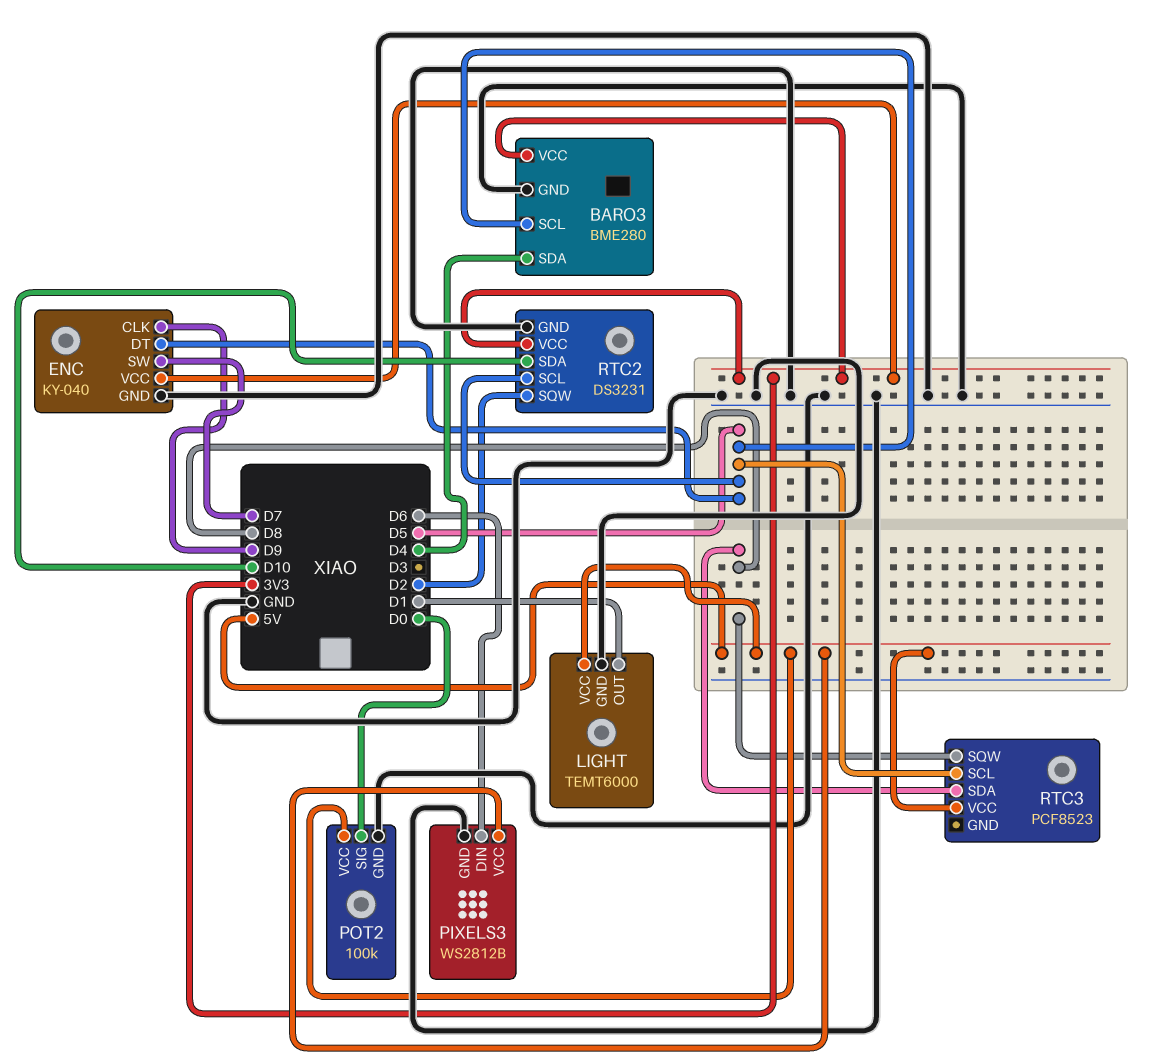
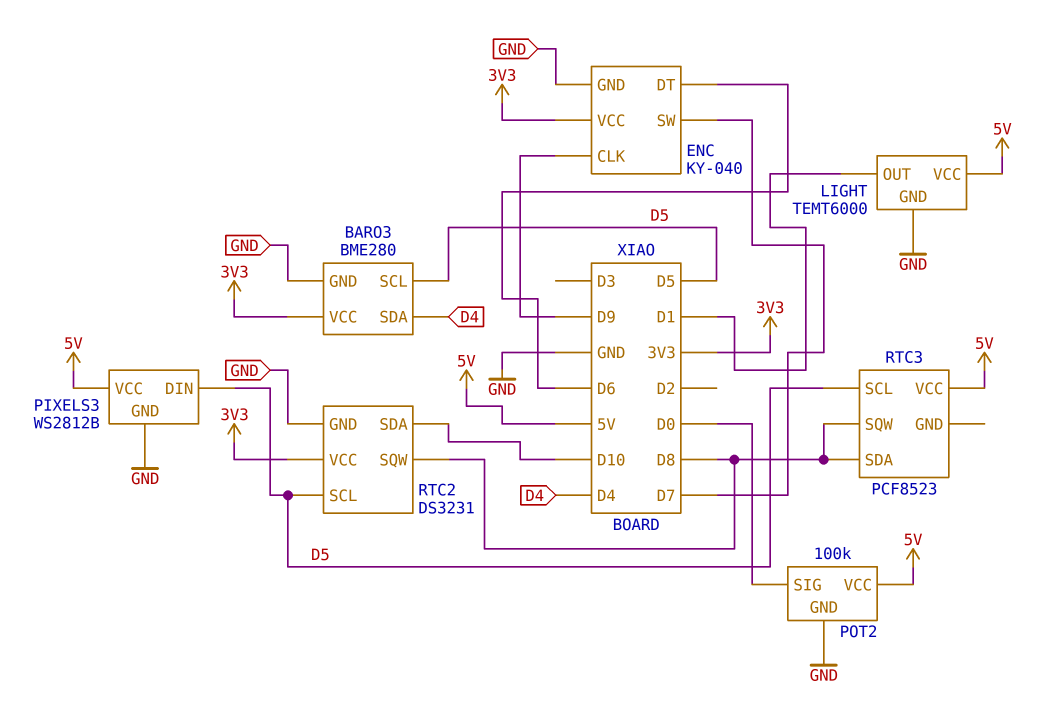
ENC pin DT: D5 -> D6
PIXELS3 pin DIN: D6 -> D5
RTC2 pin SQW: D2 -> D8

